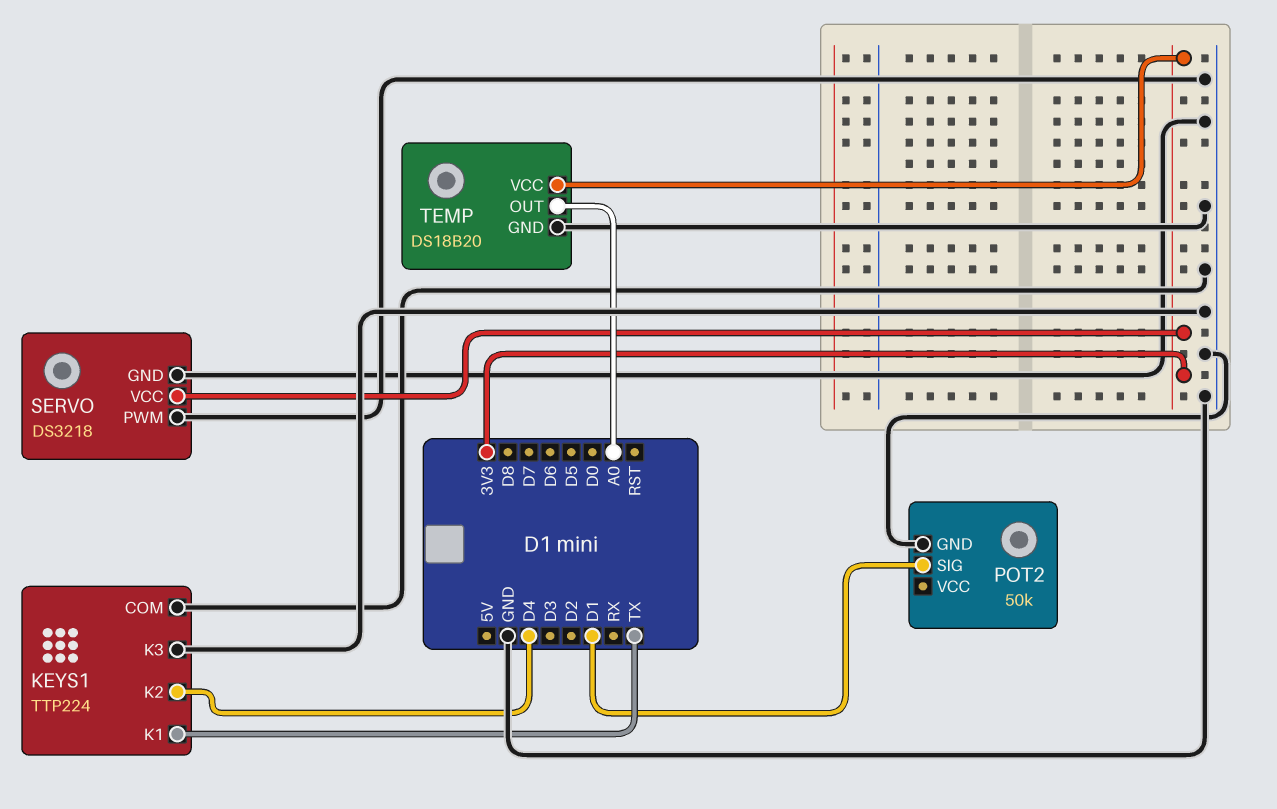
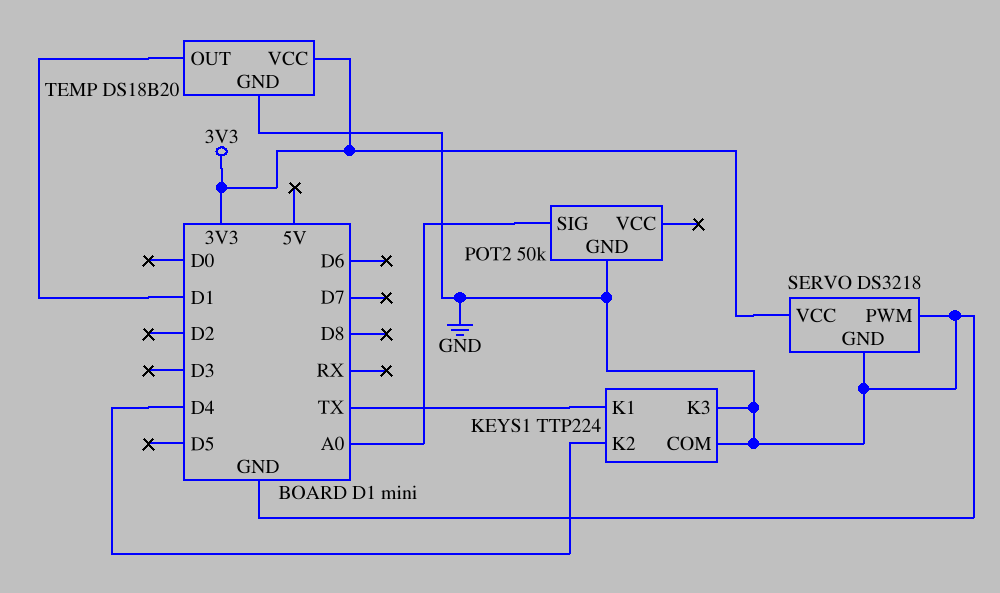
POT2 pin SIG: D1 -> A0
TEMP pin OUT: A0 -> D1

